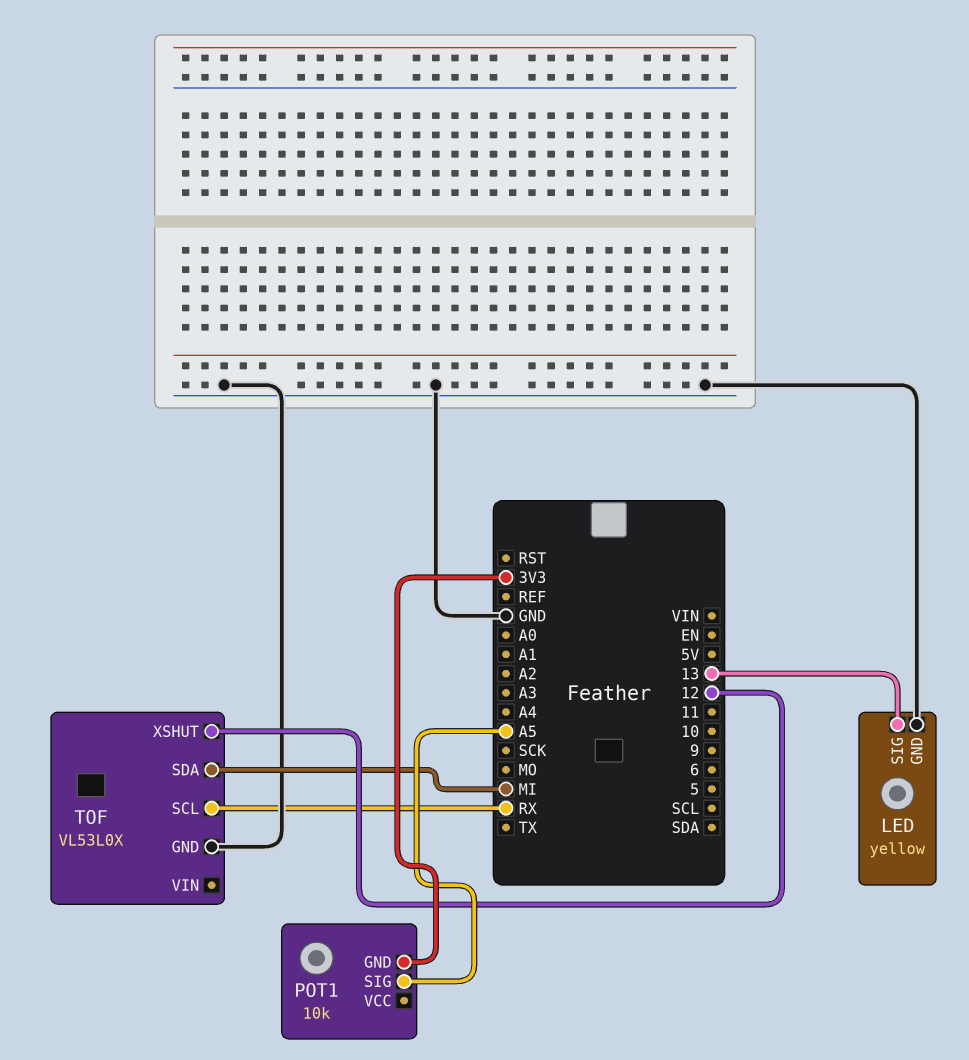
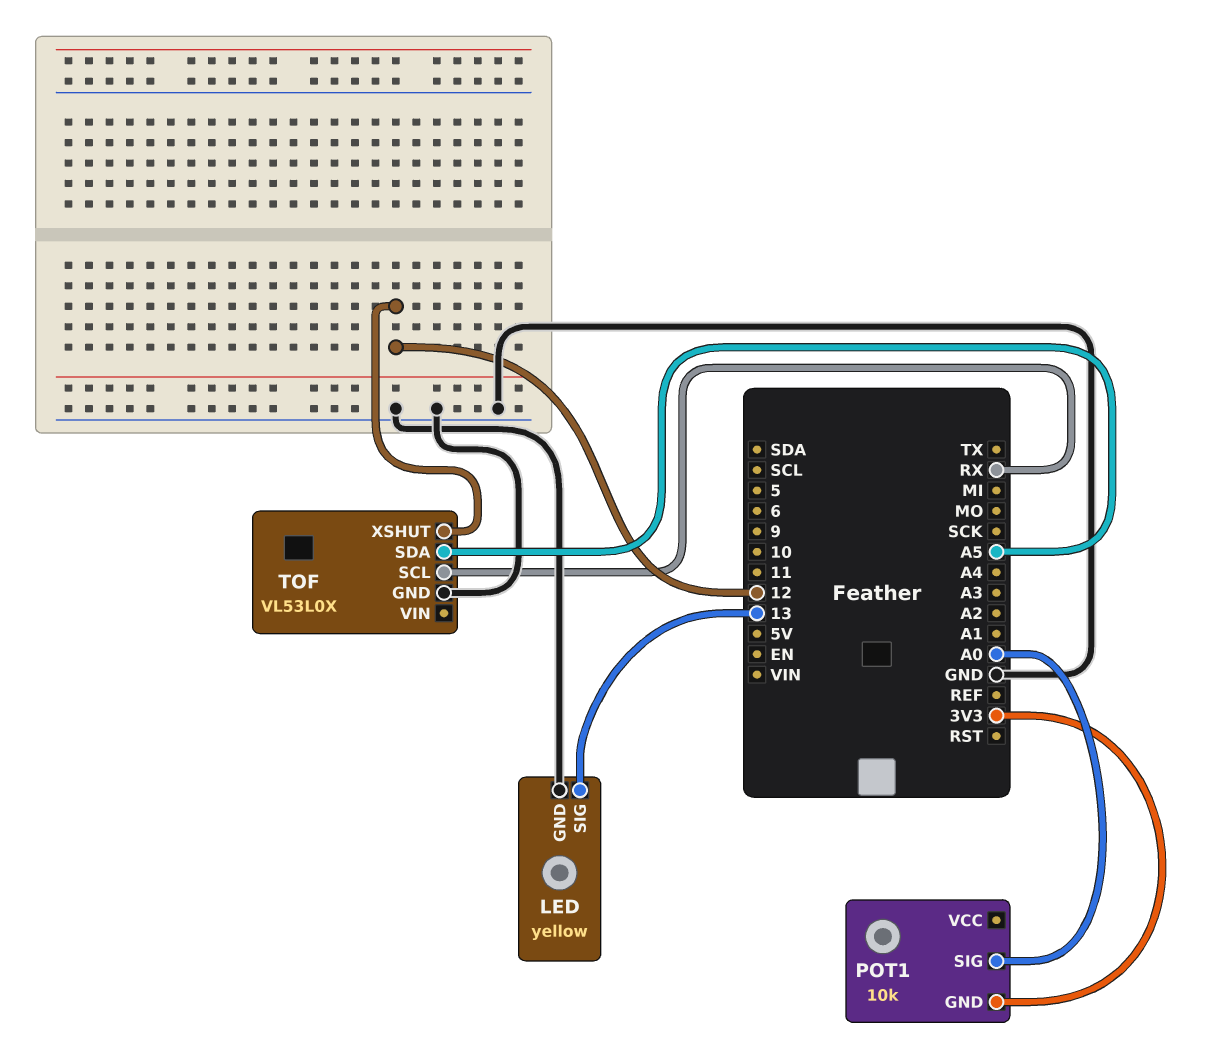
POT1 pin SIG: A5 -> A0
TOF pin SDA: MI -> A5

